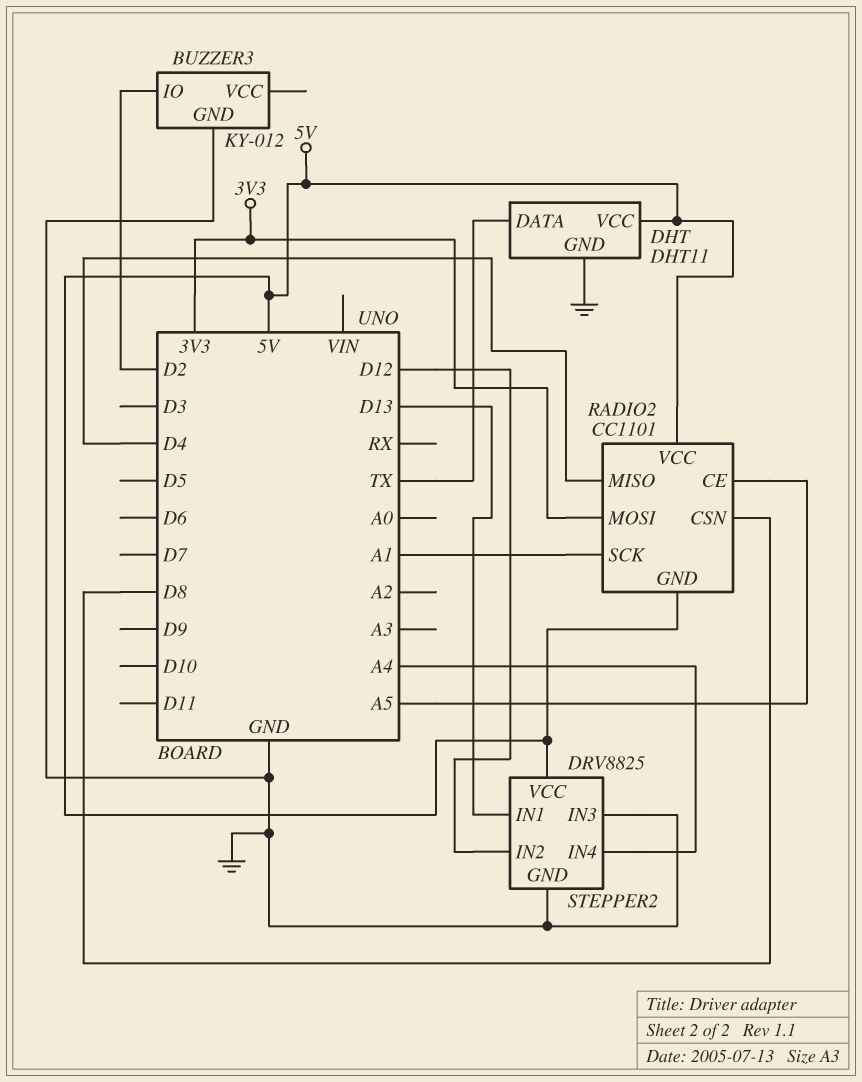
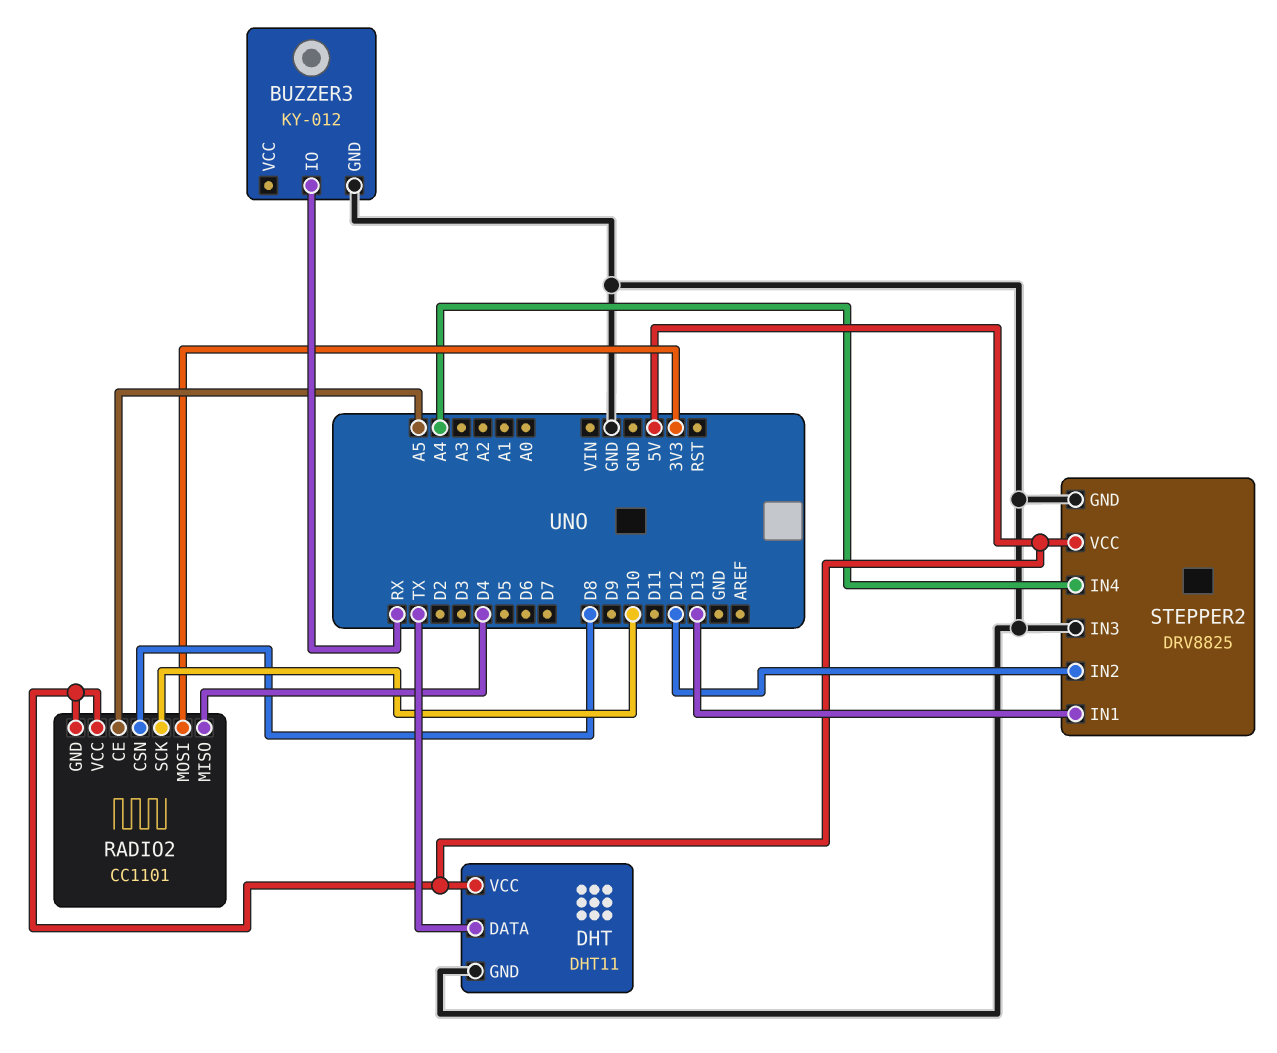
BUZZER3 pin IO: D2 -> RX
RADIO2 pin SCK: A1 -> D10

